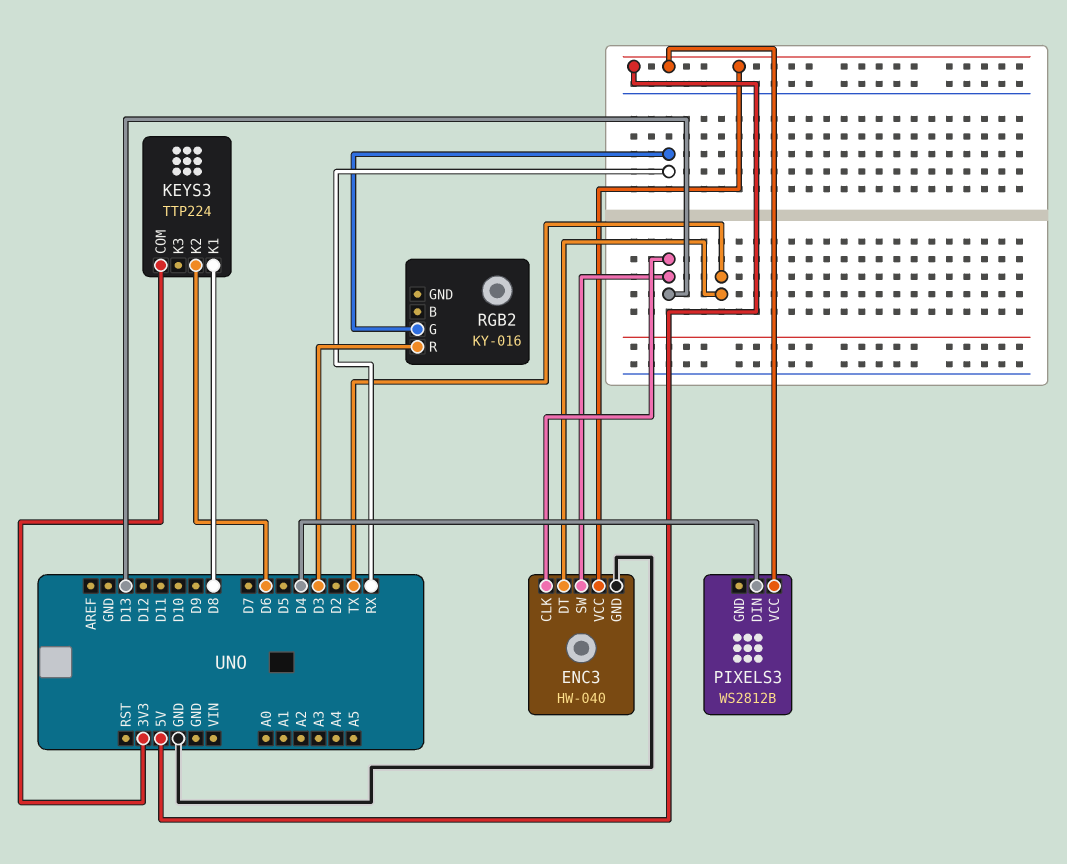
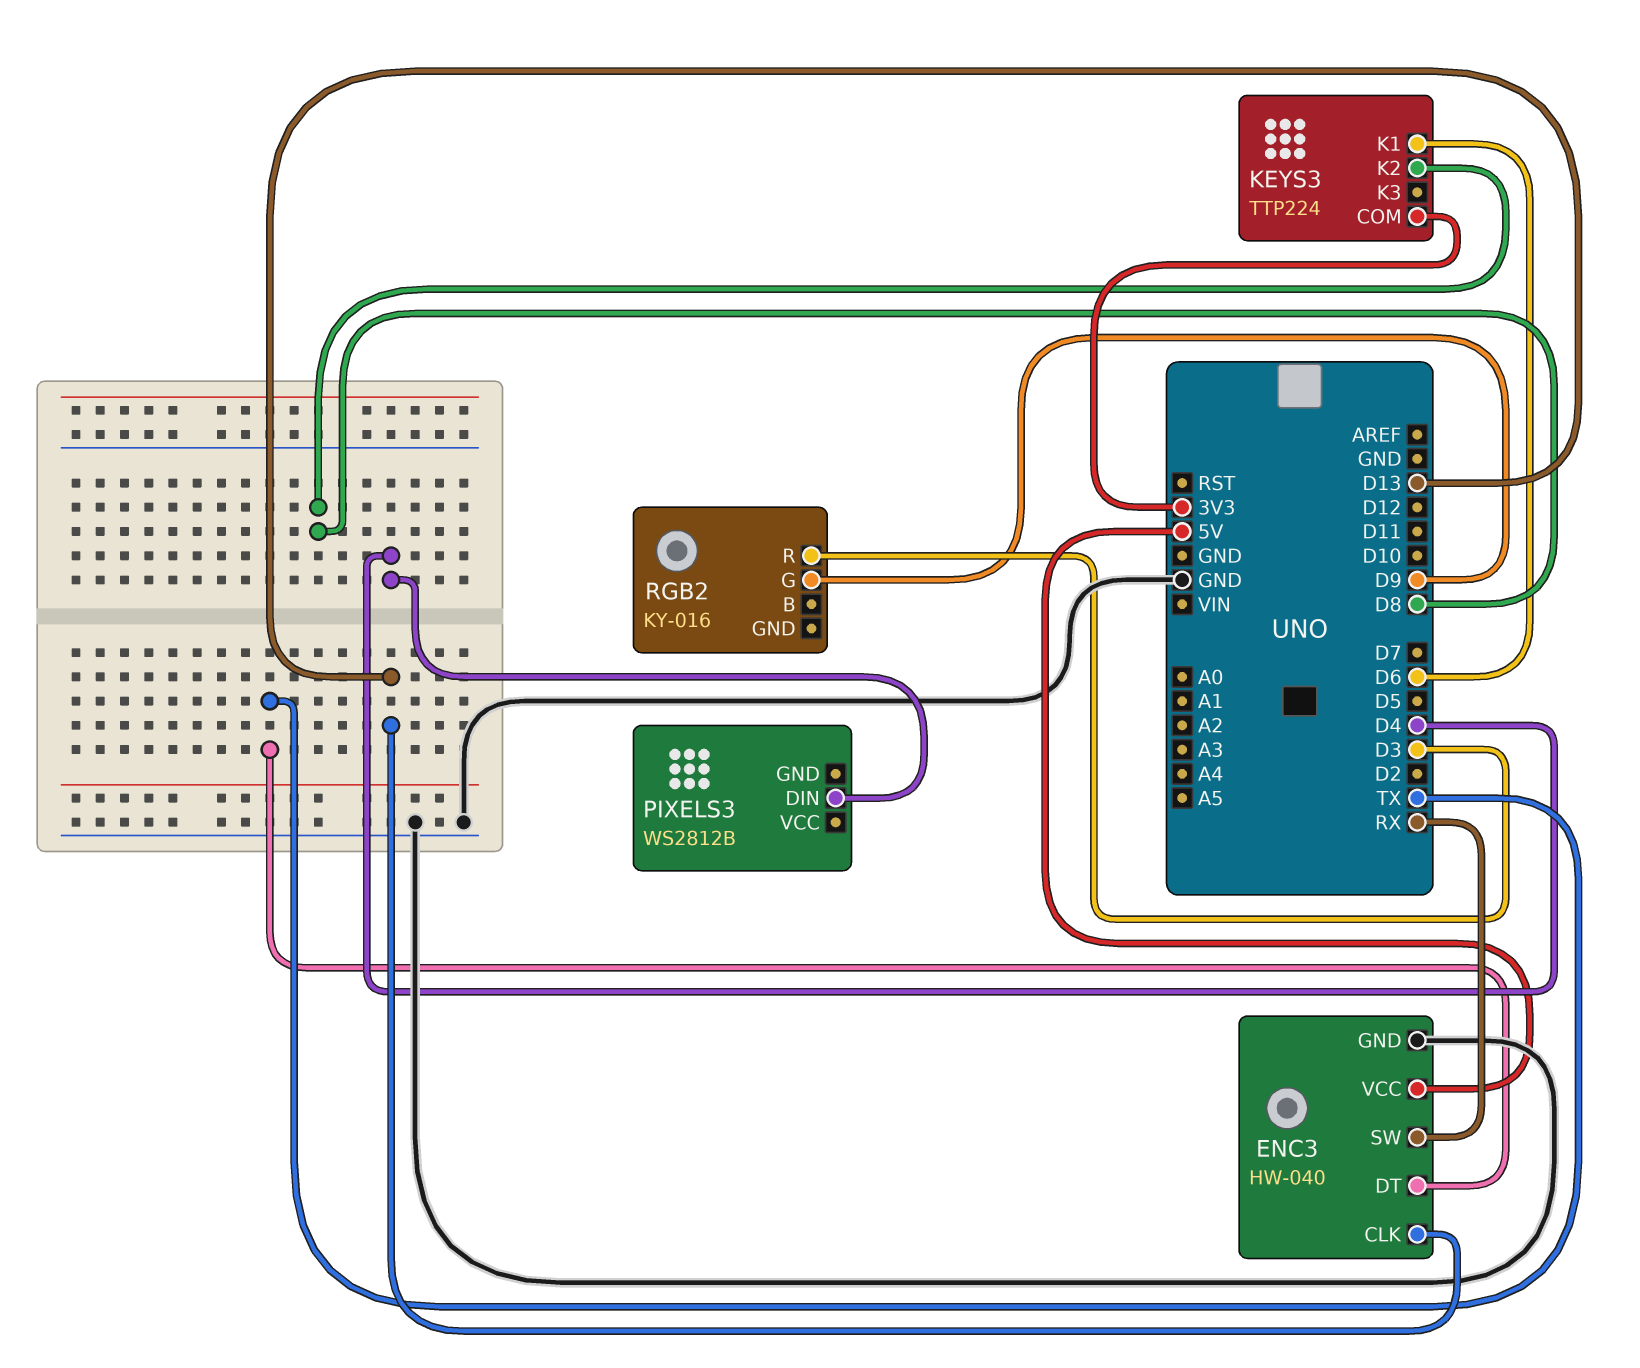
ENC3 pin SW: D13 -> RX
KEYS3 pin K1: D8 -> D6
KEYS3 pin K2: D6 -> D8
PIXELS3 pin VCC: 5V -> none
RGB2 pin G: RX -> D9

